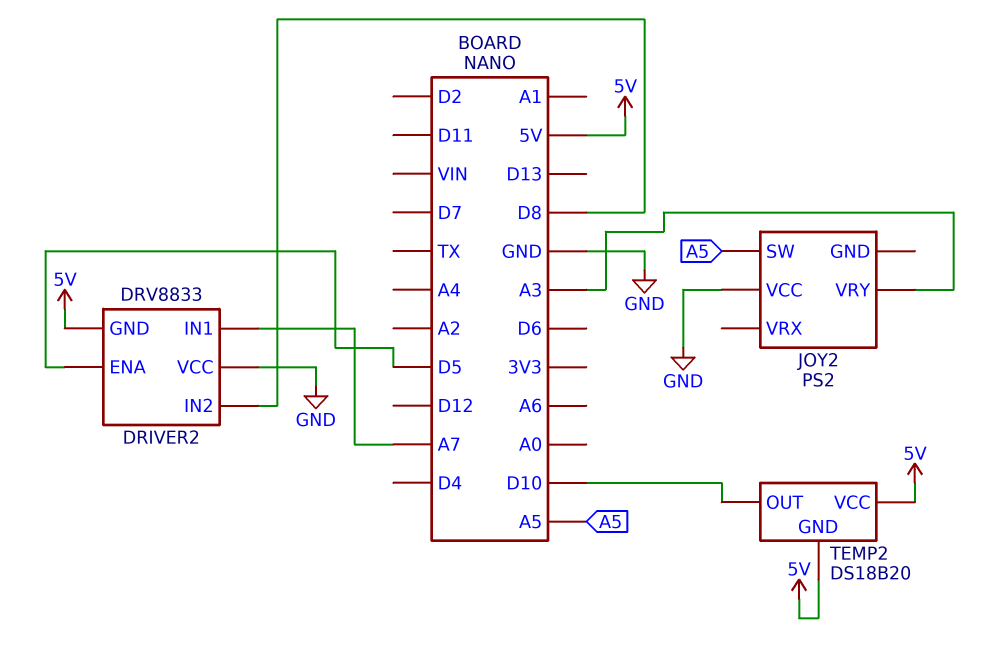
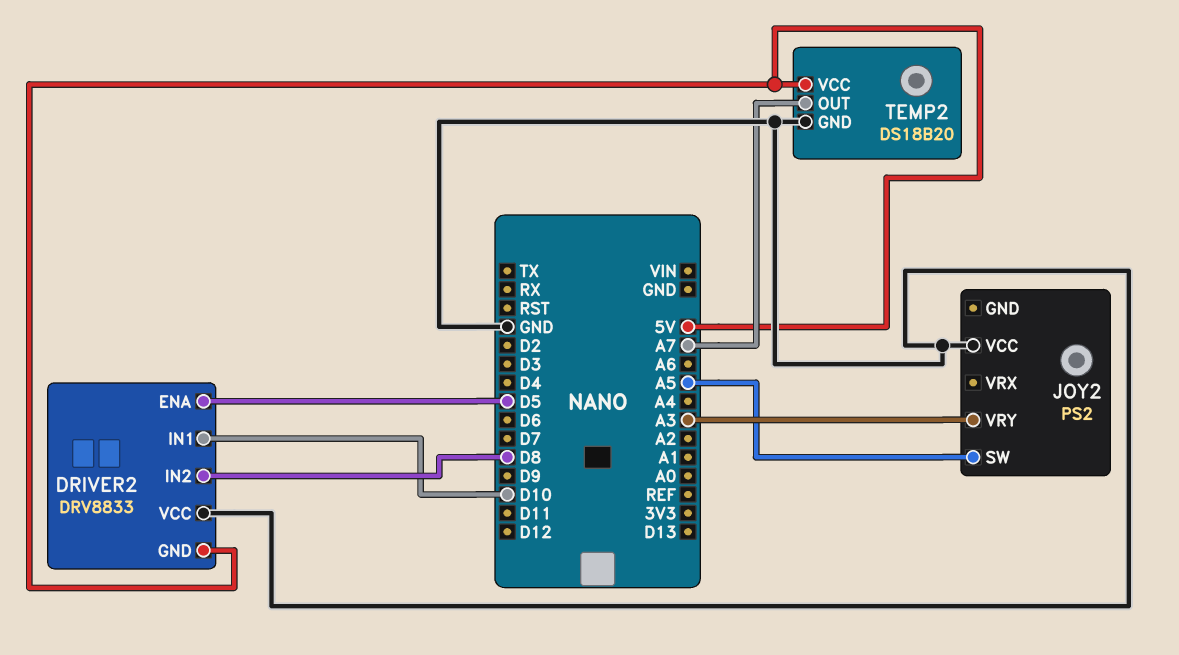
DRIVER2 pin IN1: A7 -> D10
TEMP2 pin GND: 5V -> GND
TEMP2 pin OUT: D10 -> A7

